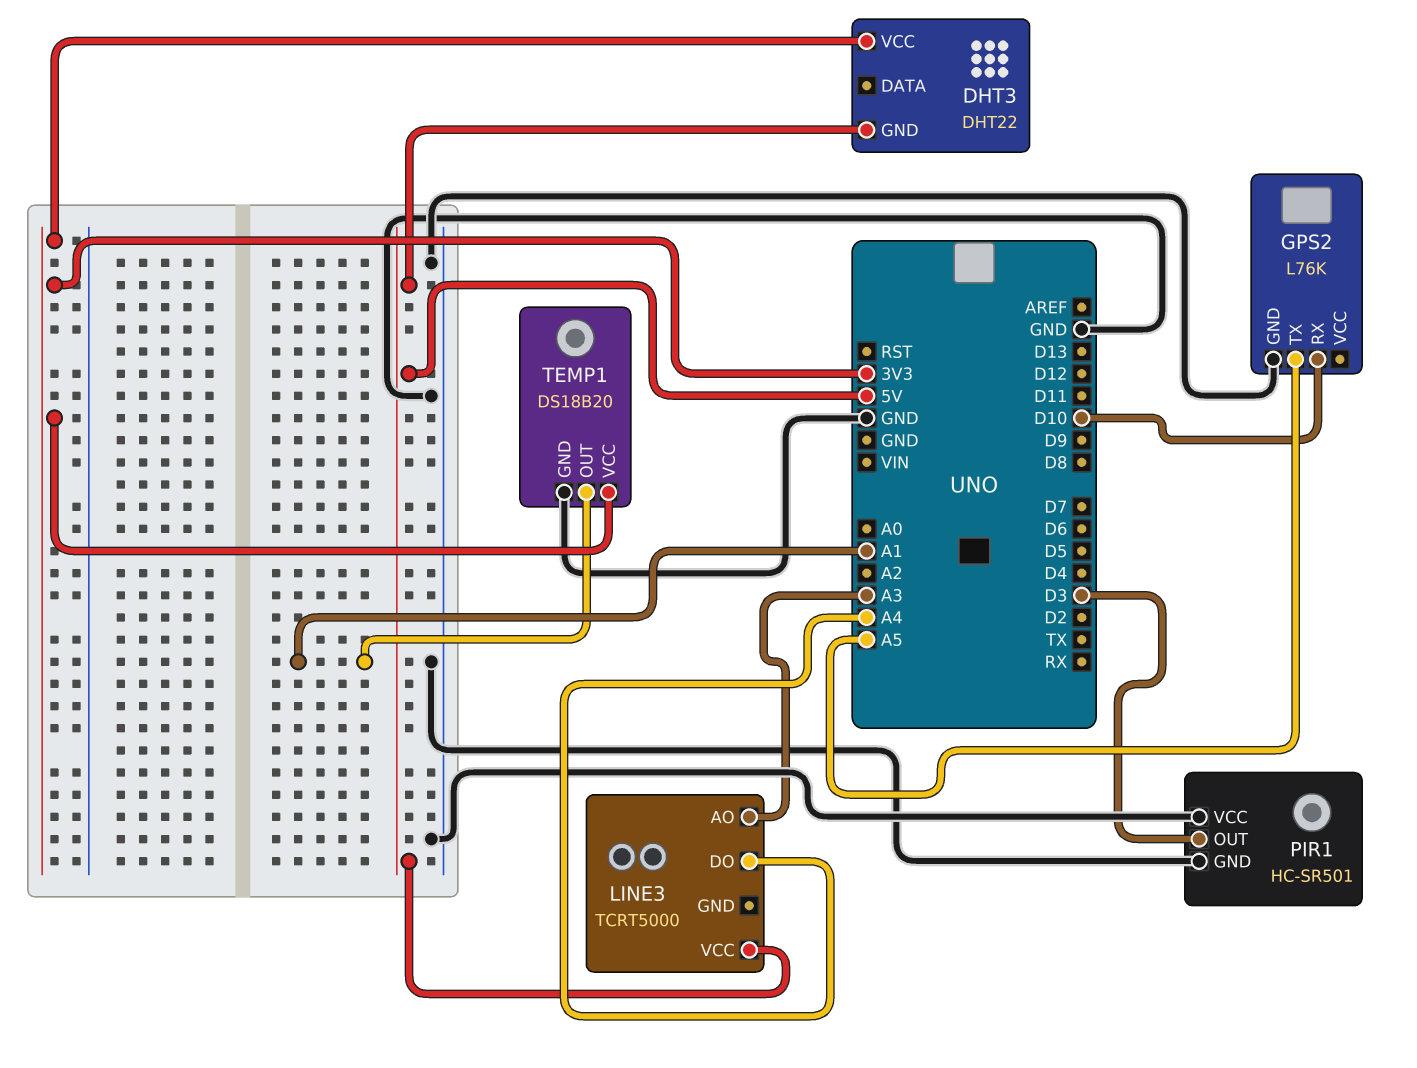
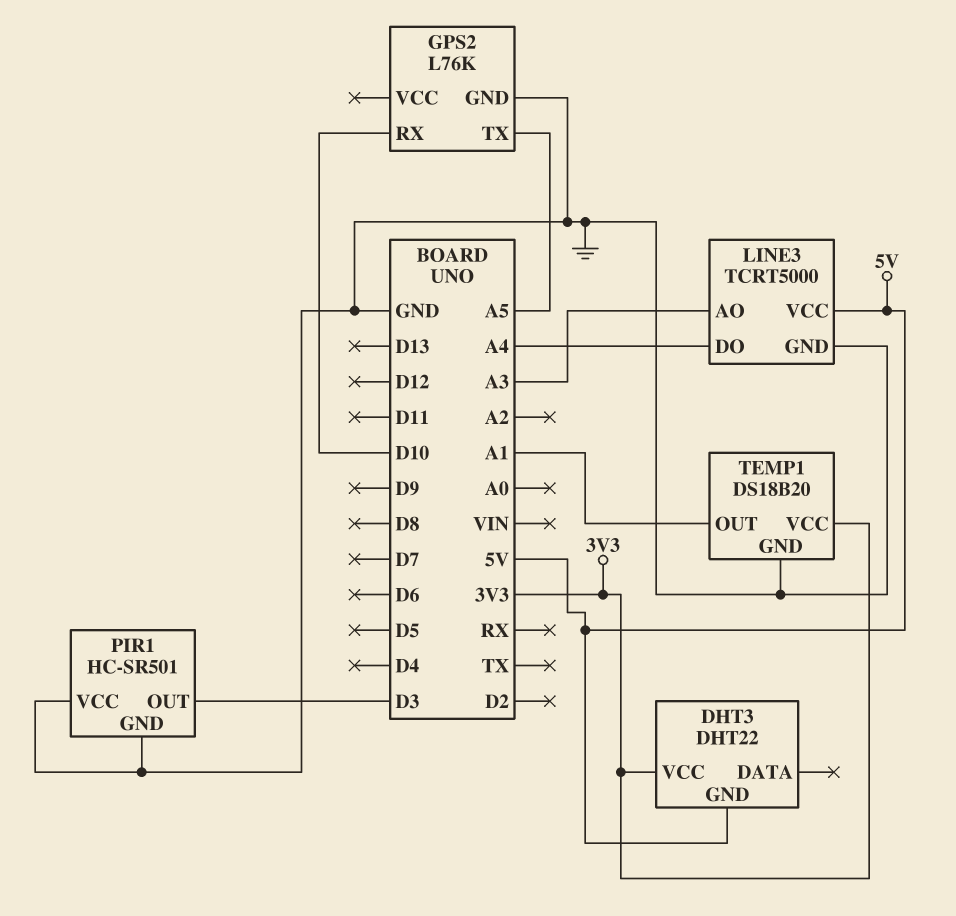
LINE3 pin GND: none -> GND

